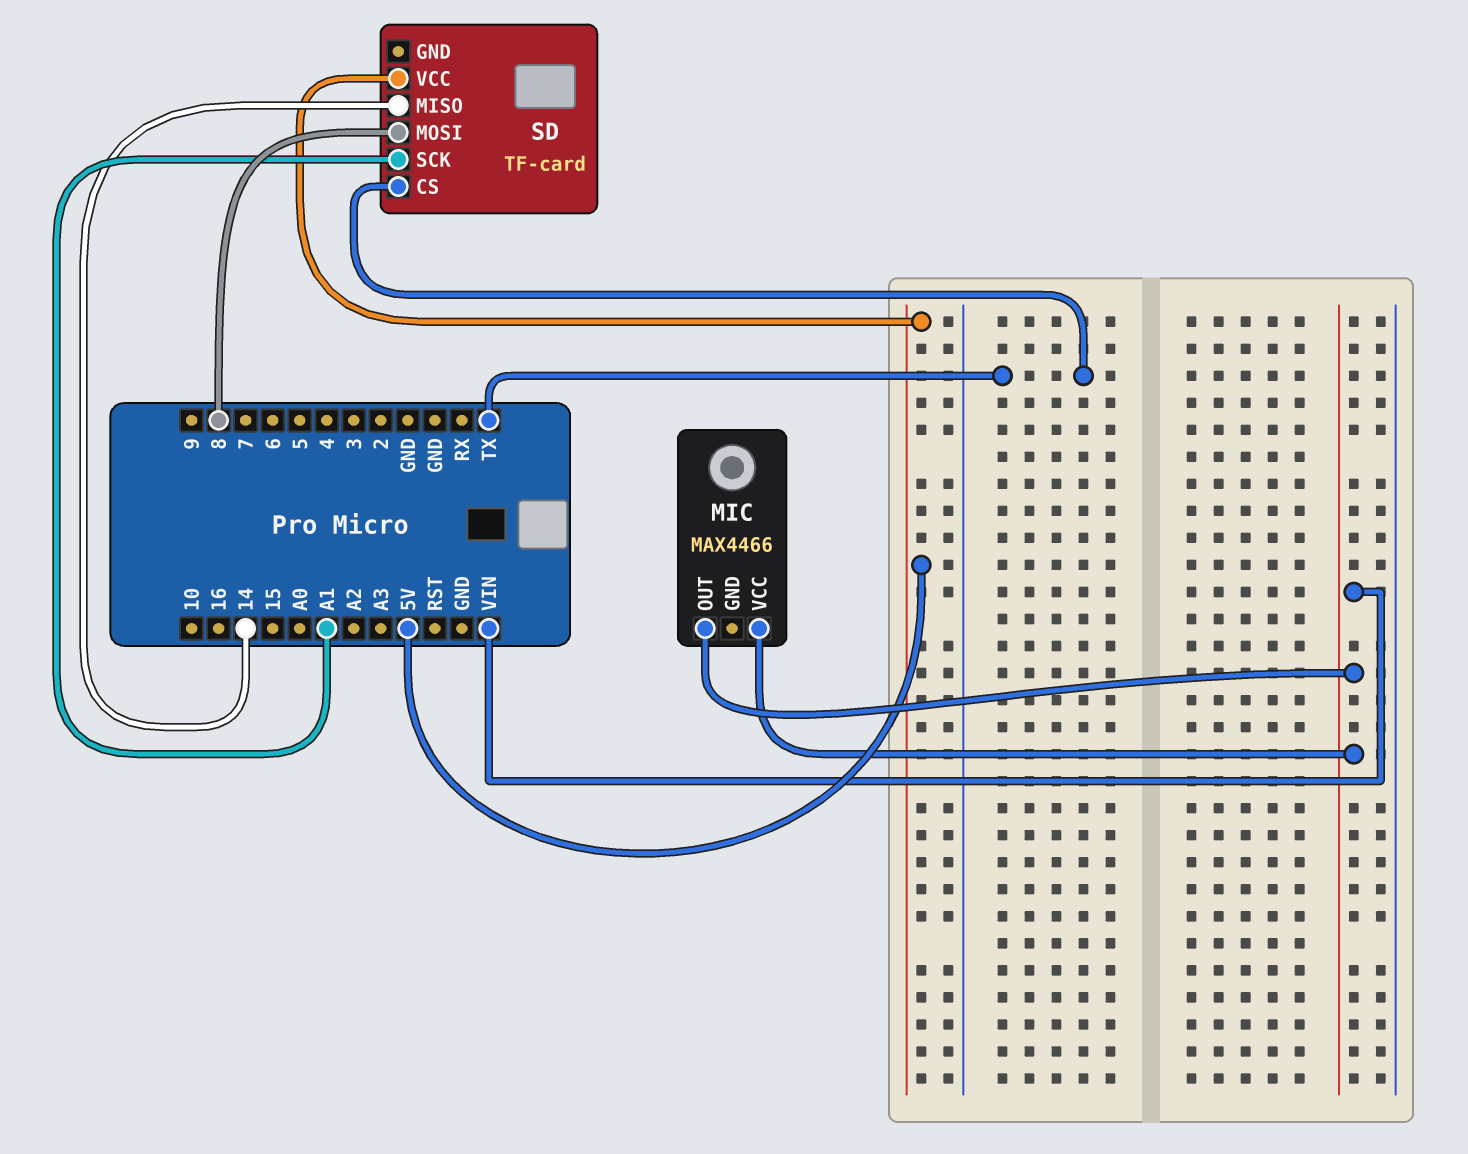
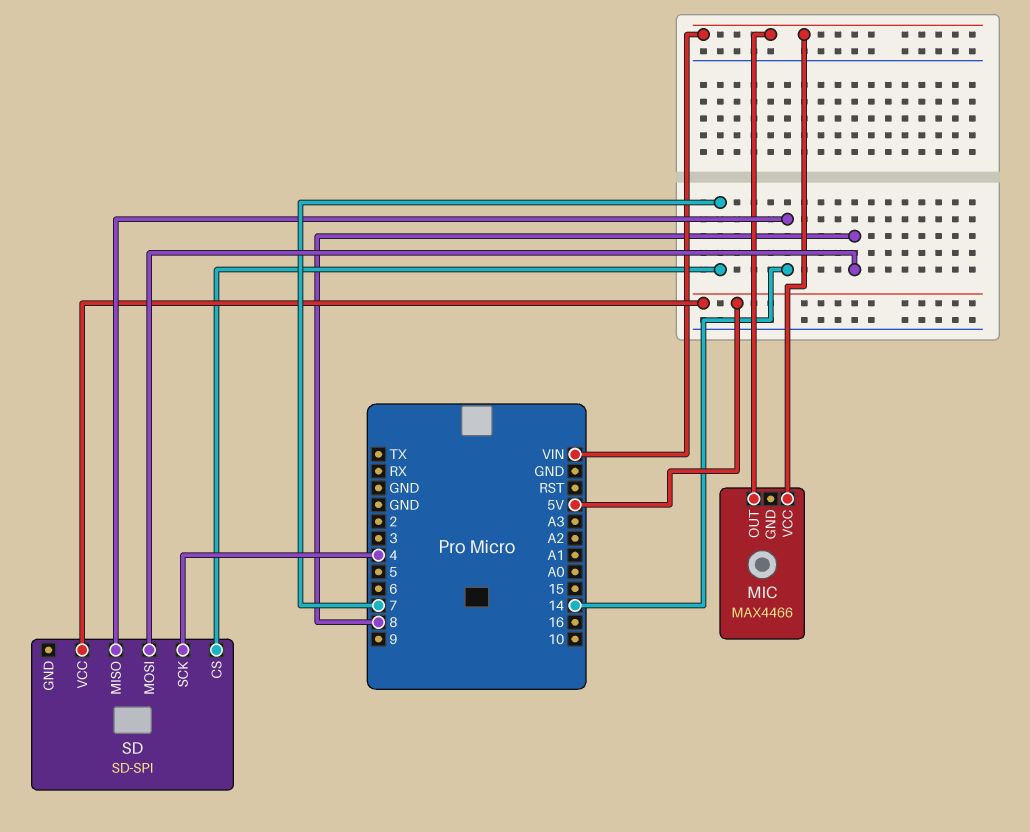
SD: TF-card -> SD-SPI
SD pin CS: TX -> 7
SD pin SCK: A1 -> 4

